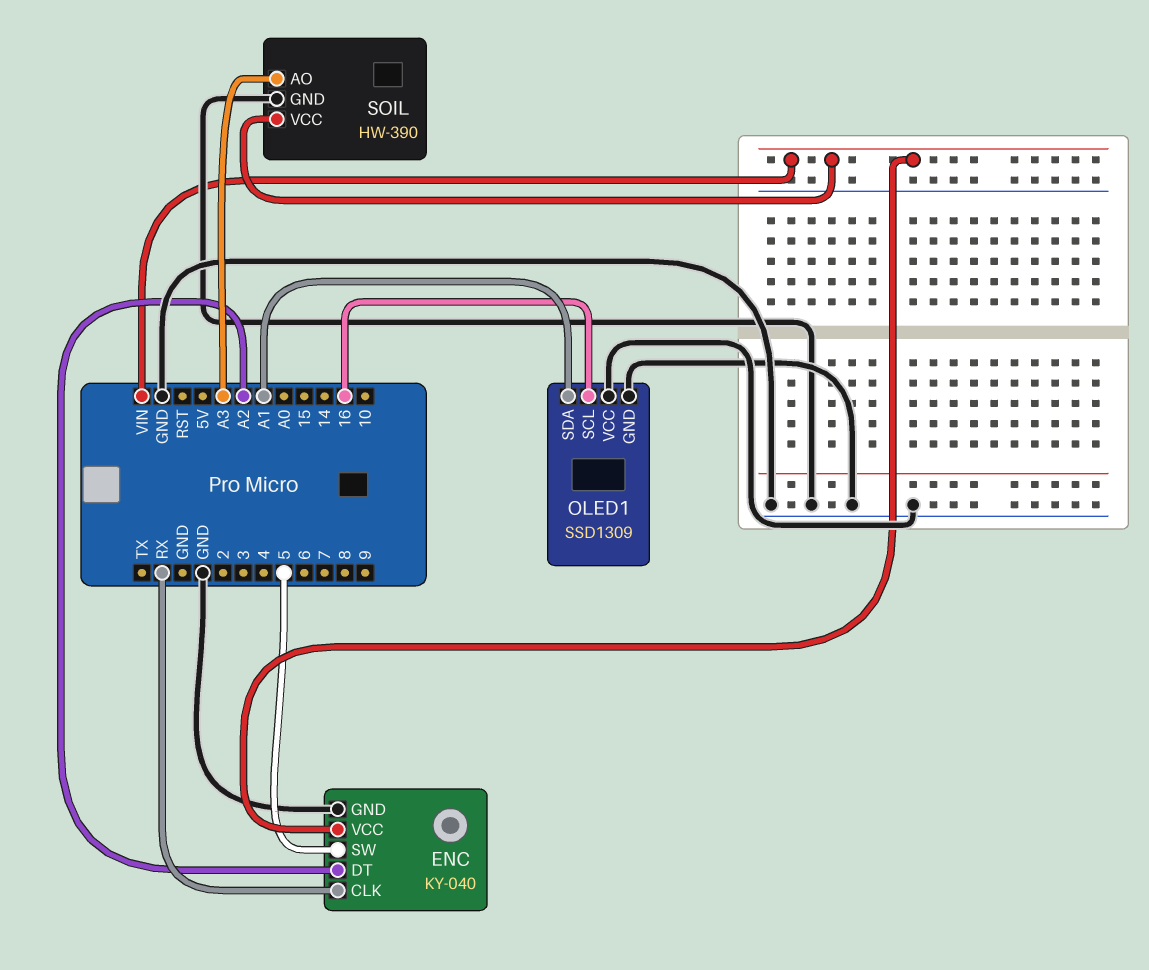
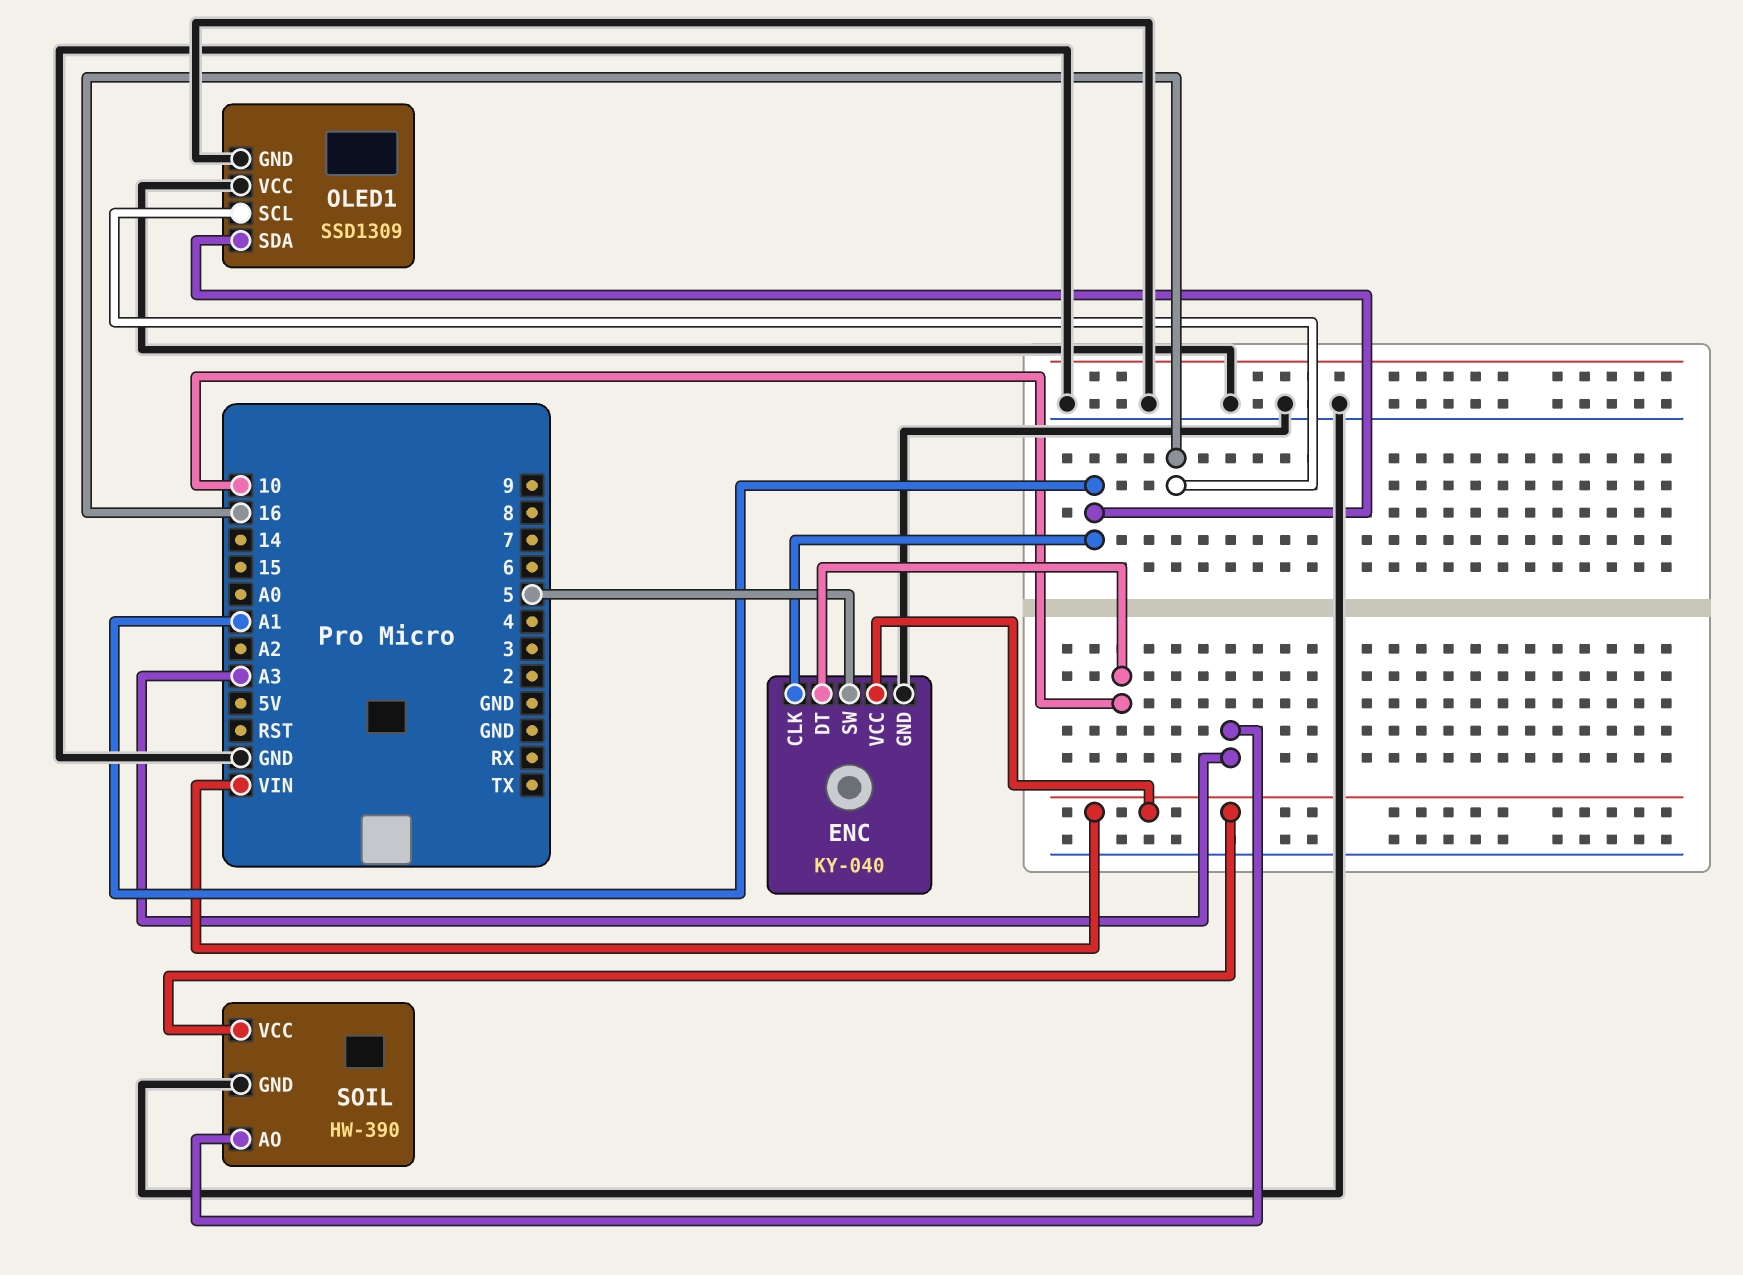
ENC pin CLK: RX -> A1
ENC pin DT: A2 -> 10

